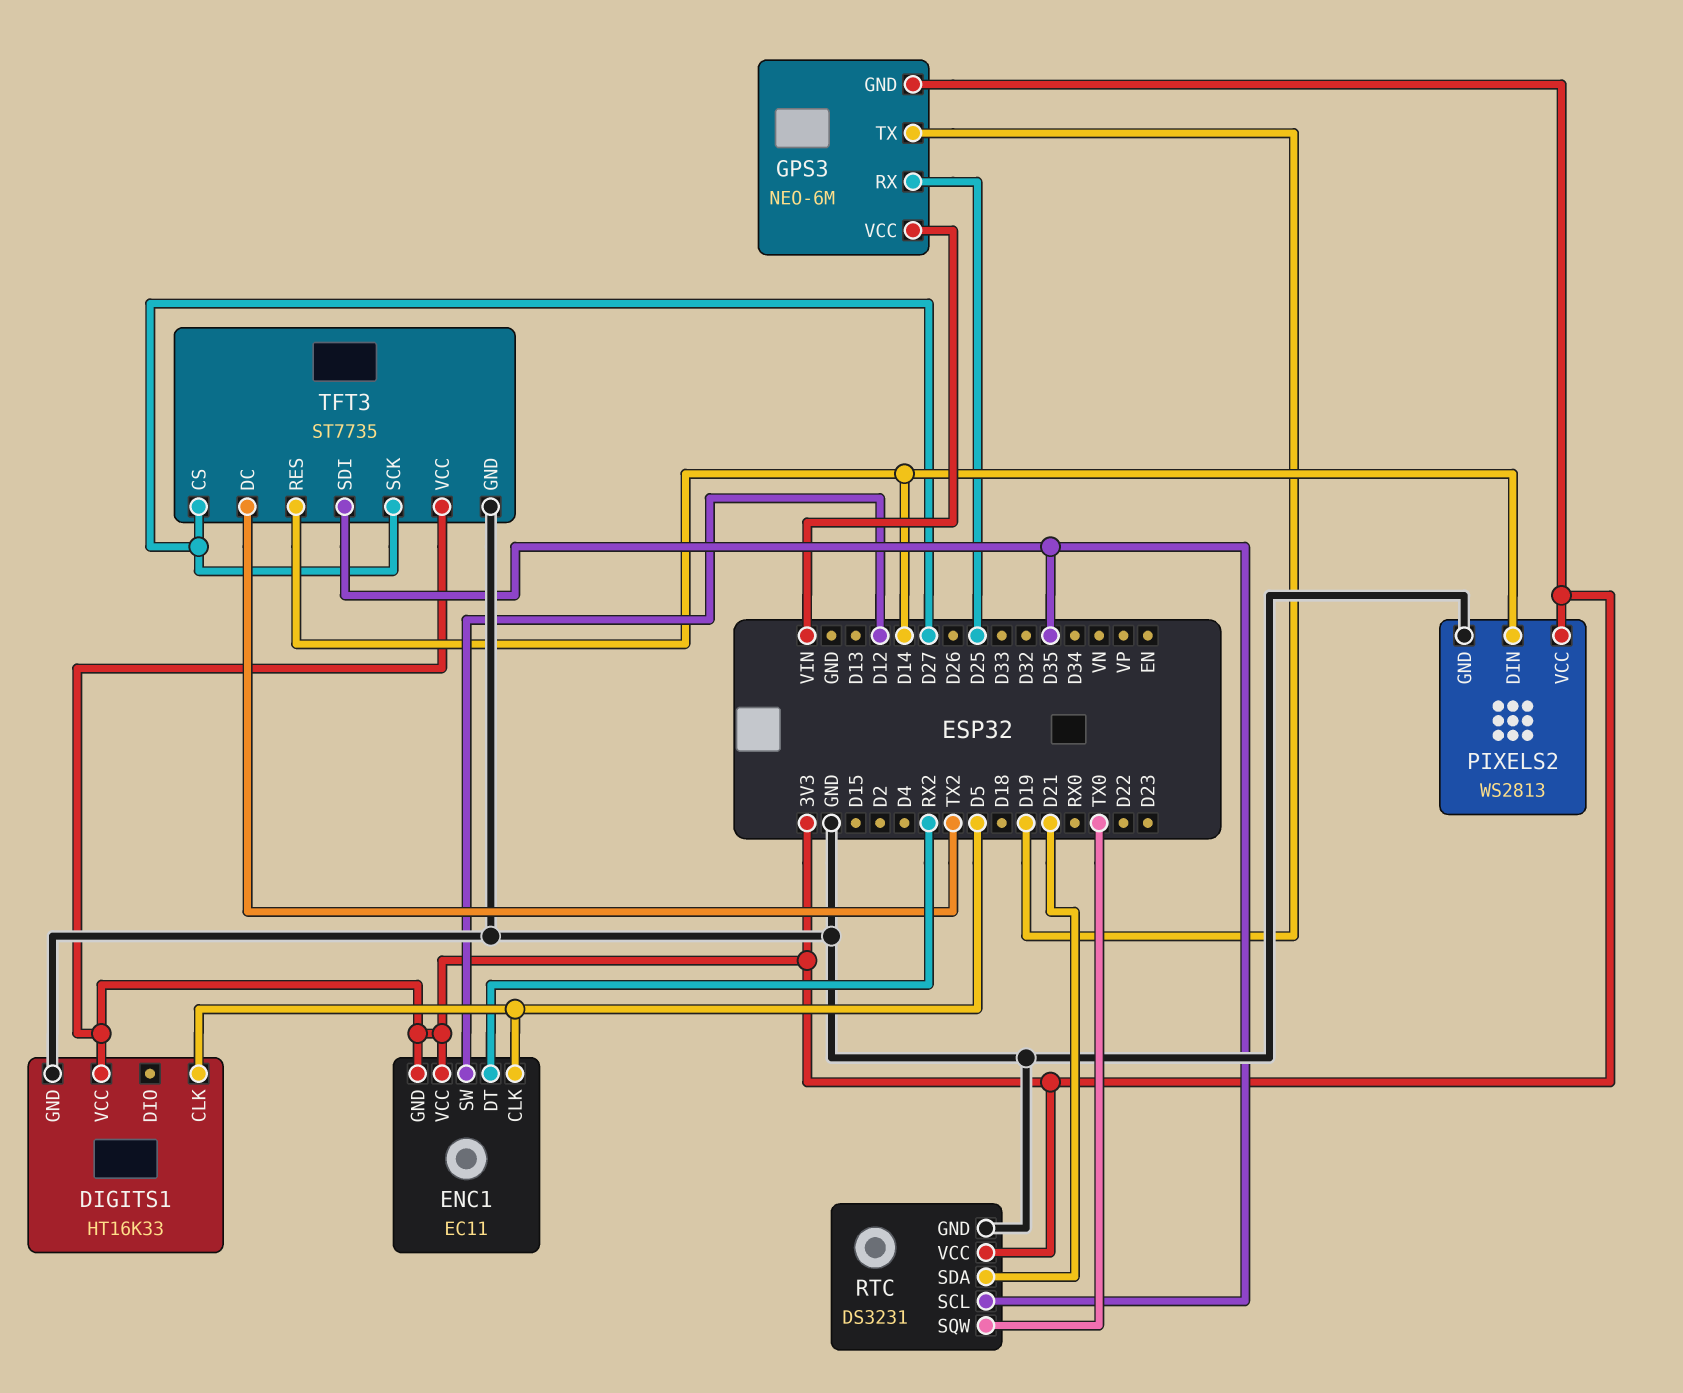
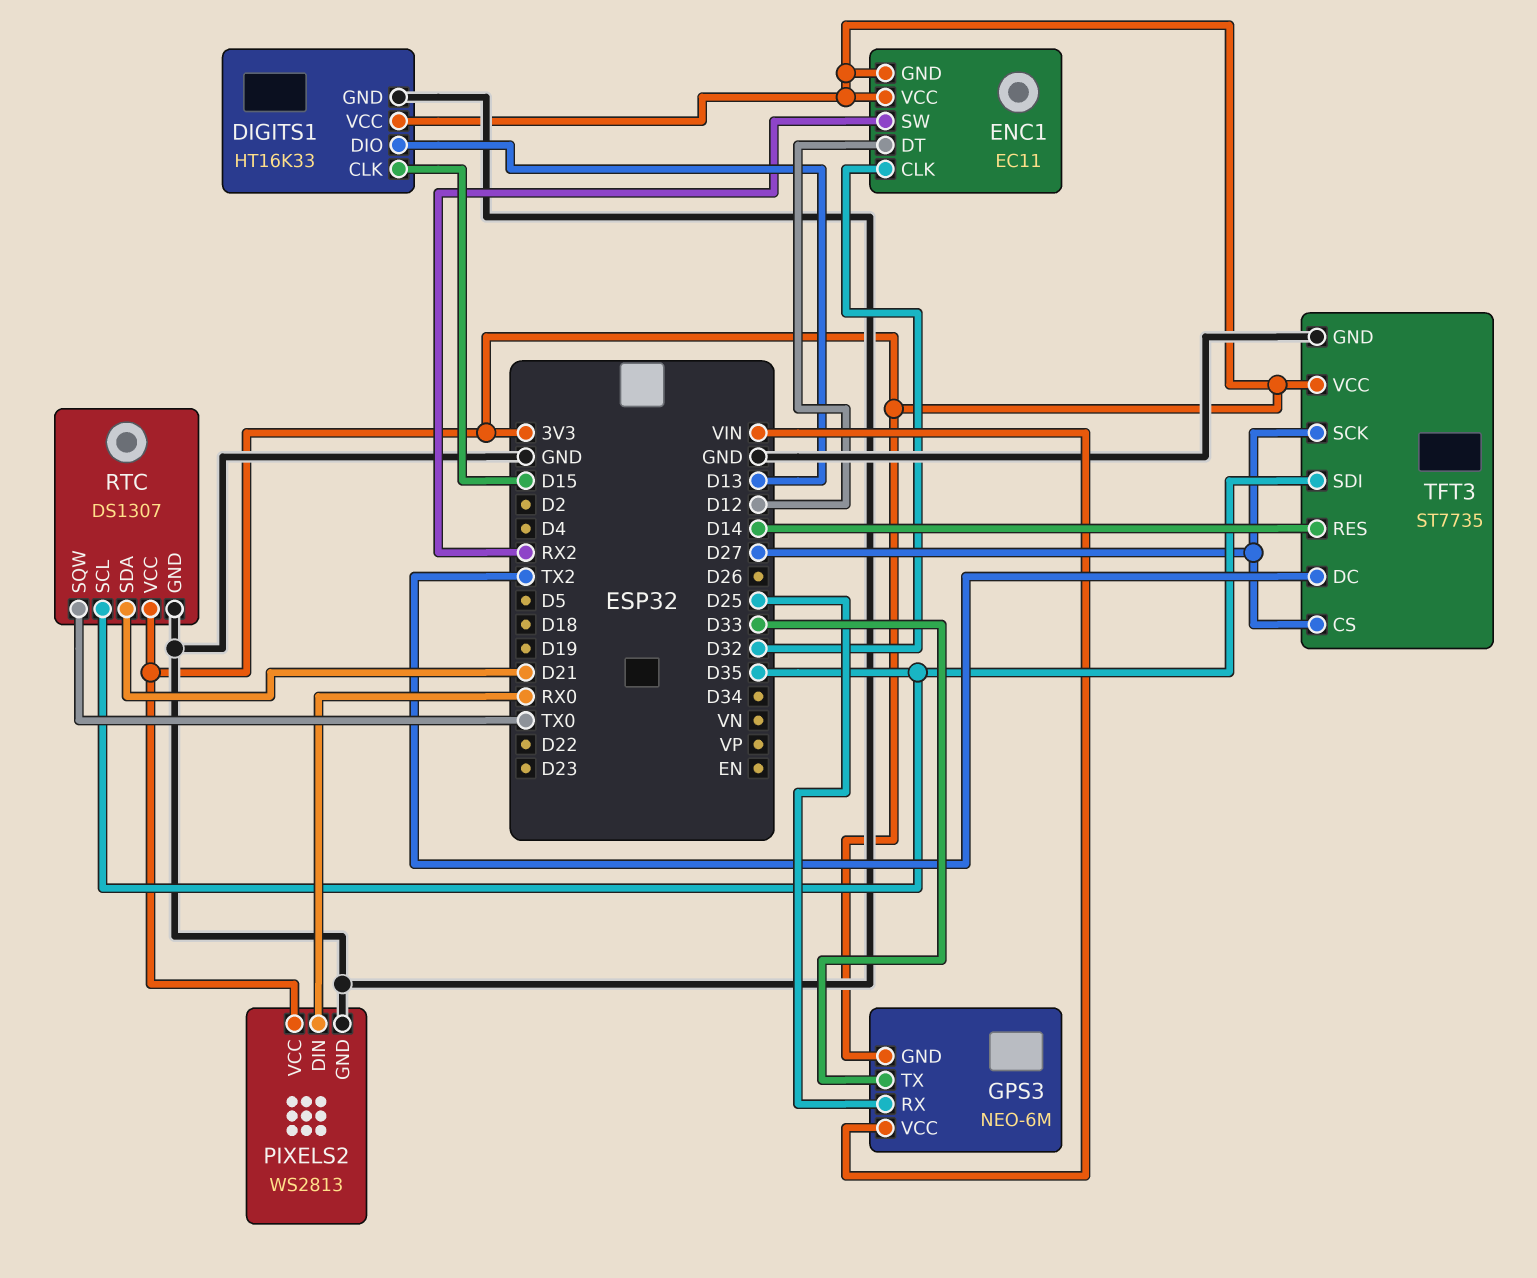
DIGITS1 pin CLK: D5 -> D15
DIGITS1 pin DIO: none -> D13
ENC1 pin CLK: D5 -> D32
ENC1 pin DT: RX2 -> D12
ENC1 pin SW: D12 -> RX2
GPS3 pin TX: D19 -> D33
PIXELS2 pin DIN: D14 -> RX0
RTC: DS3231 -> DS1307

